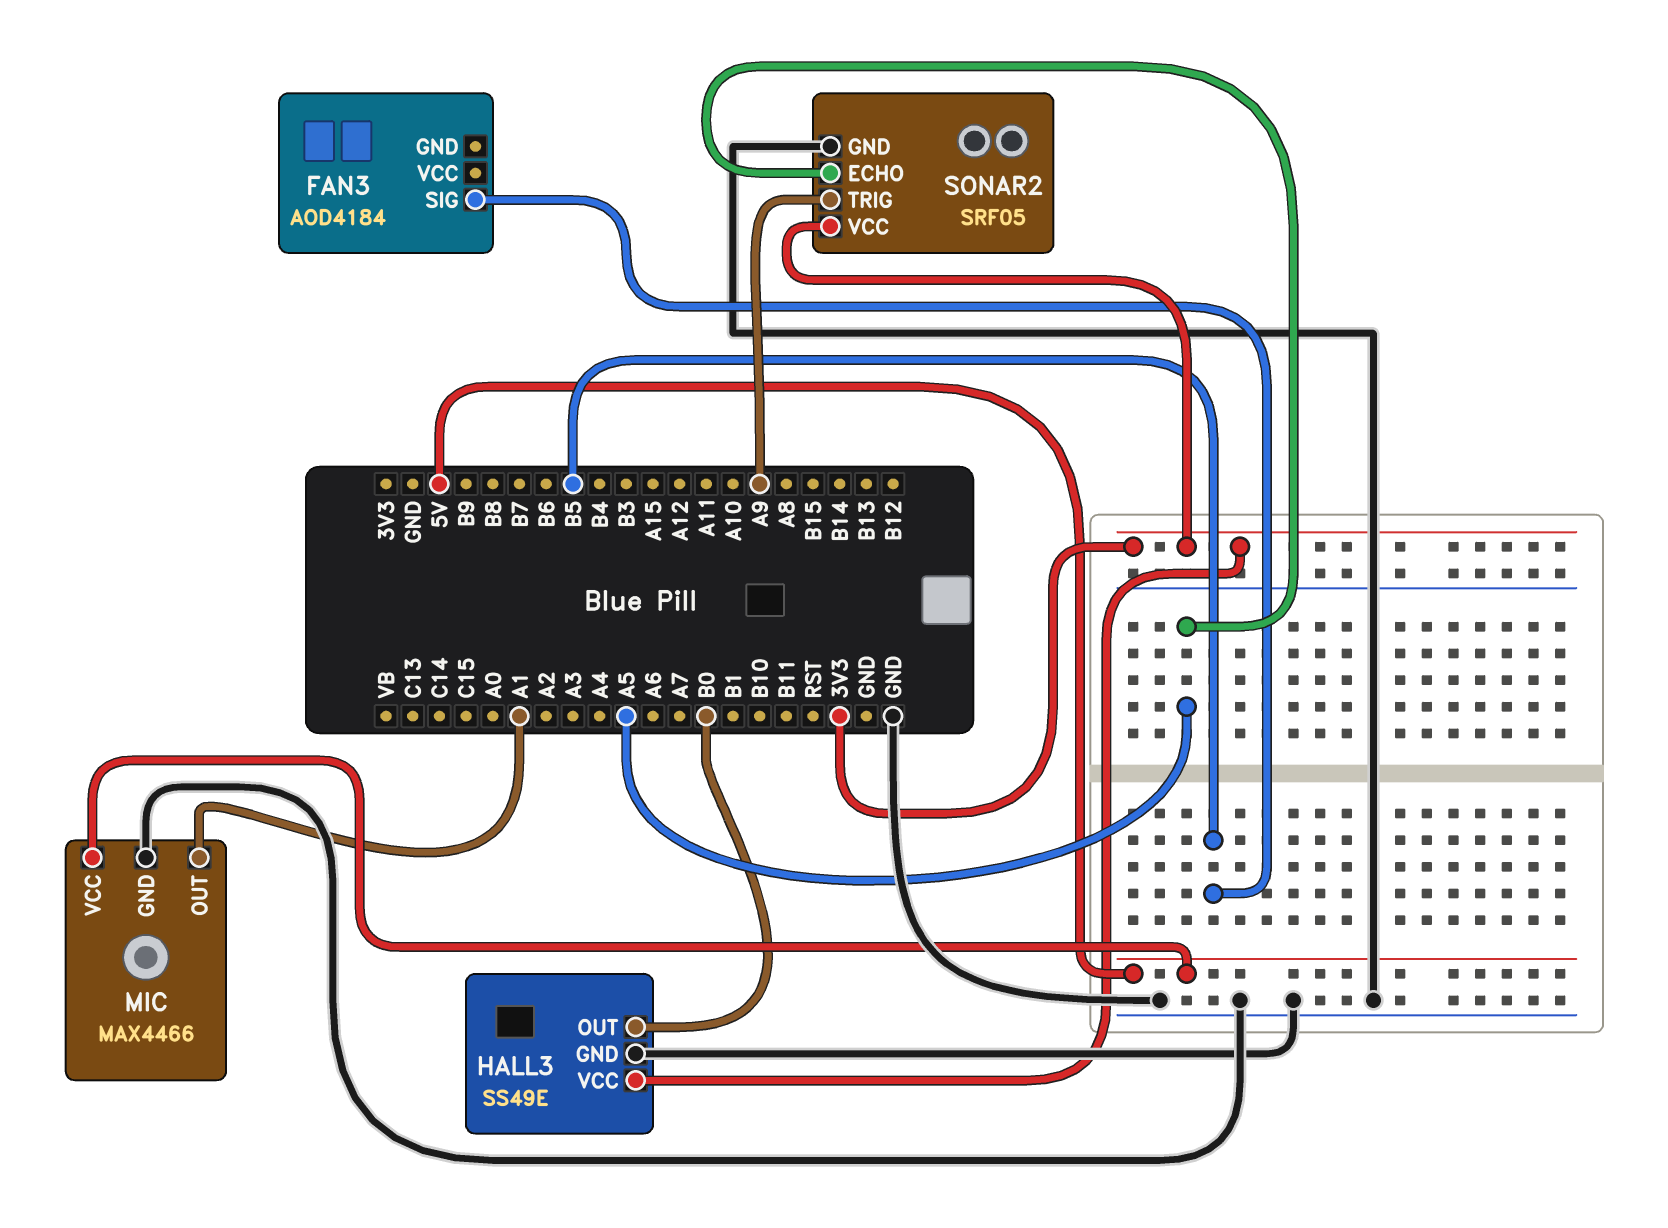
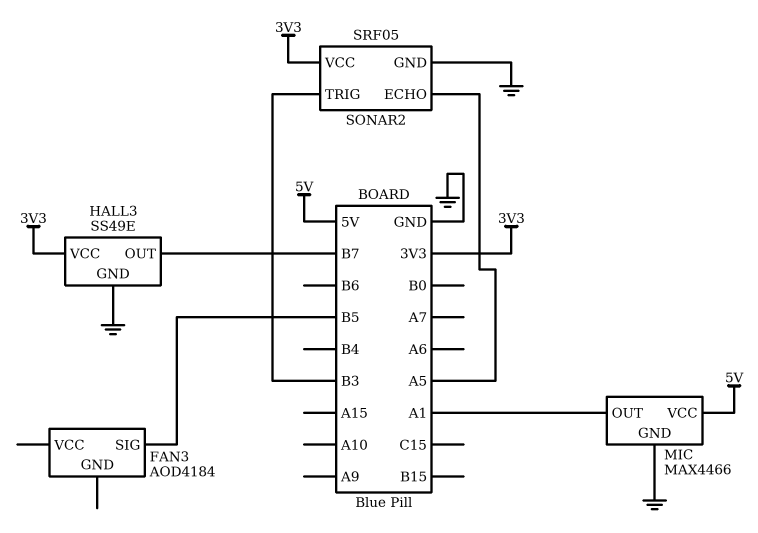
HALL3 pin OUT: B0 -> B7
SONAR2 pin TRIG: A9 -> B3

